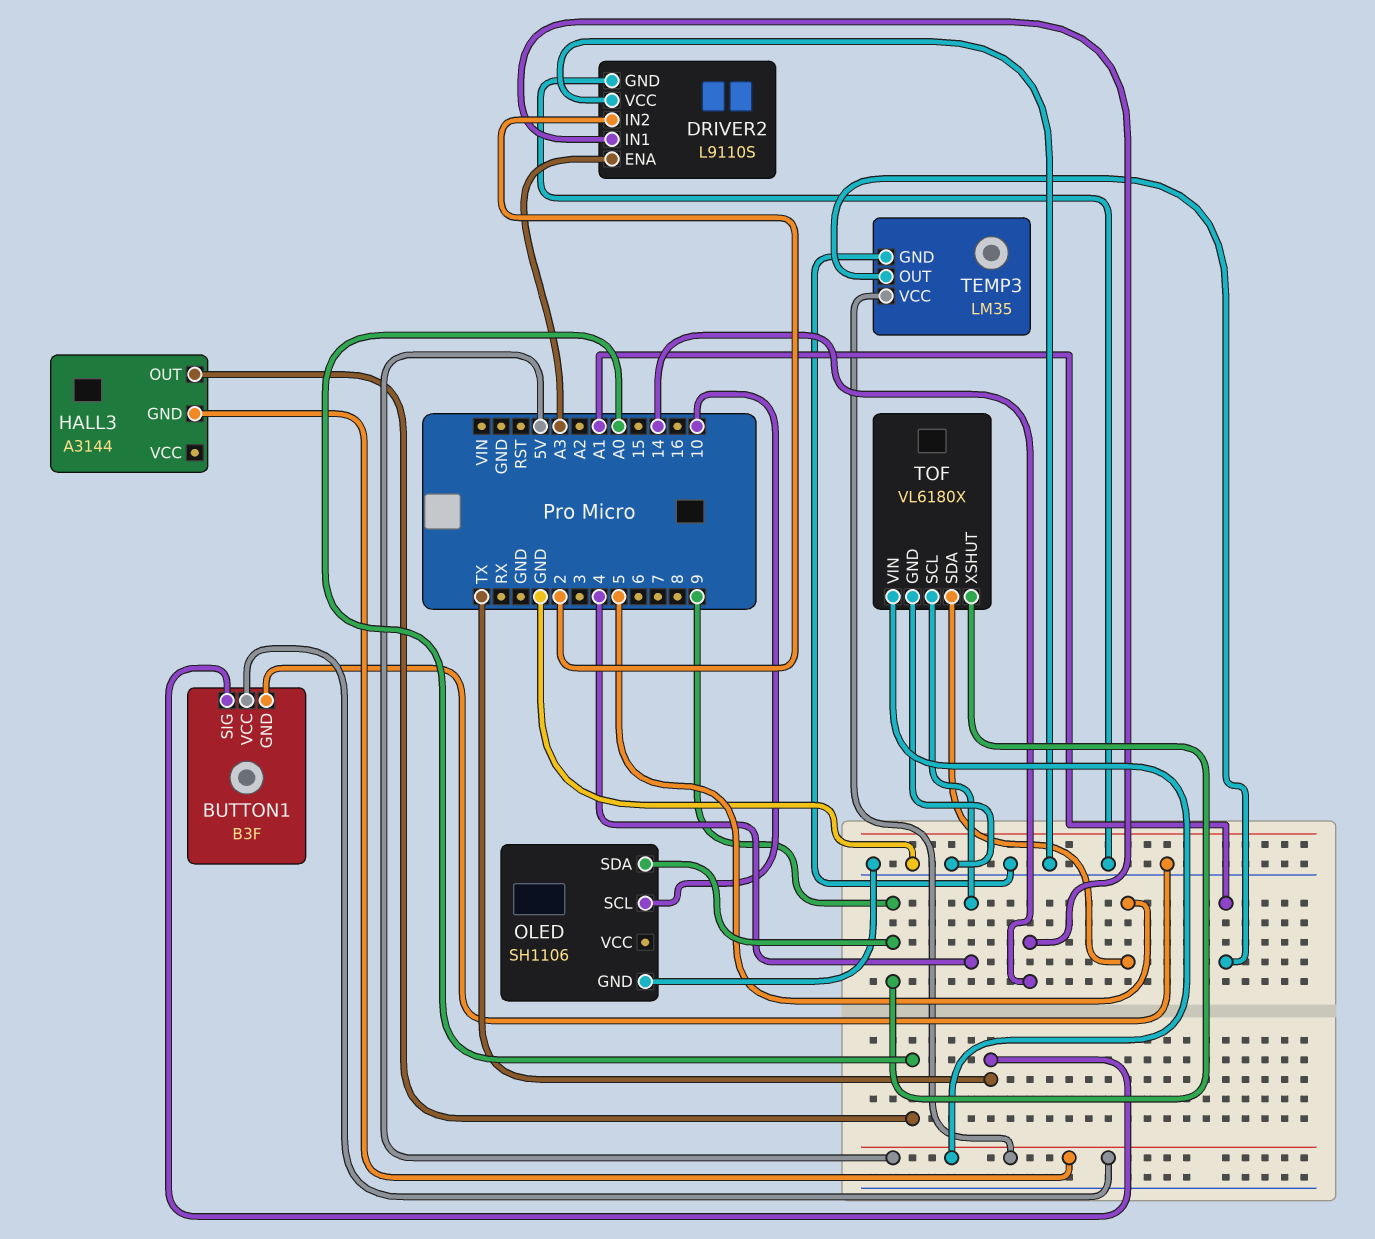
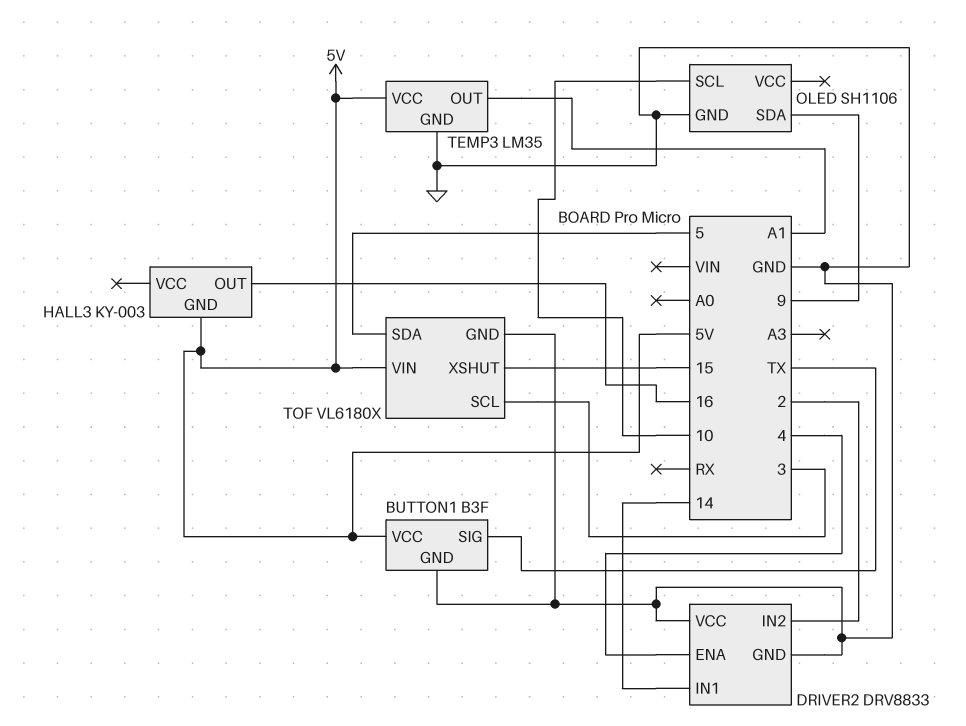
DRIVER2: L9110S -> DRV8833
DRIVER2 pin ENA: A3 -> 4
HALL3: A3144 -> KY-003
HALL3 pin OUT: A0 -> 16
TOF pin SCL: 4 -> 3
TOF pin XSHUT: 9 -> 15

